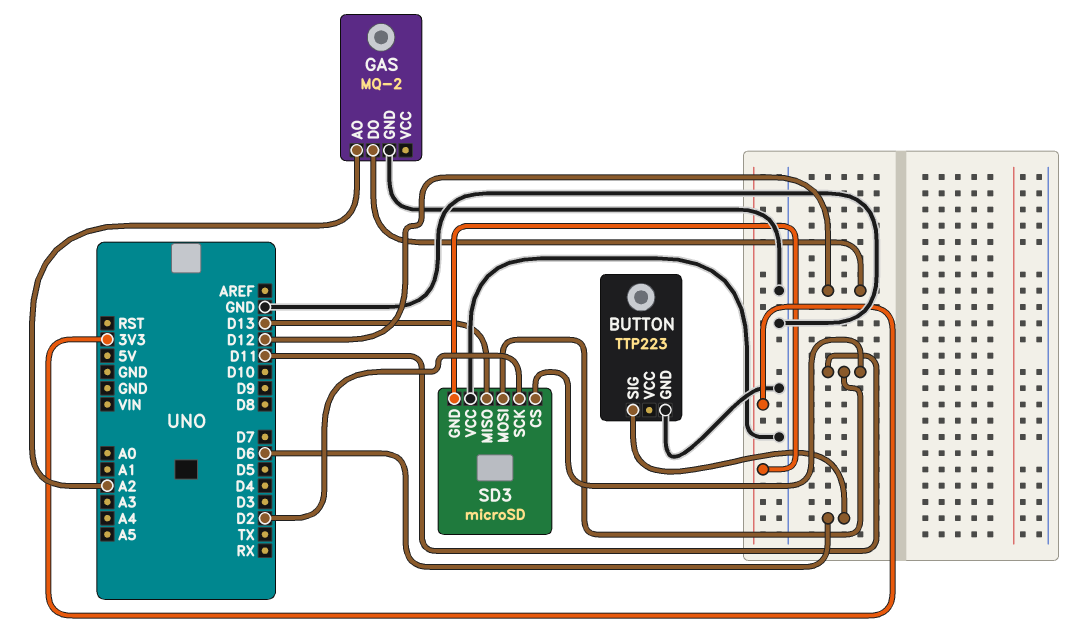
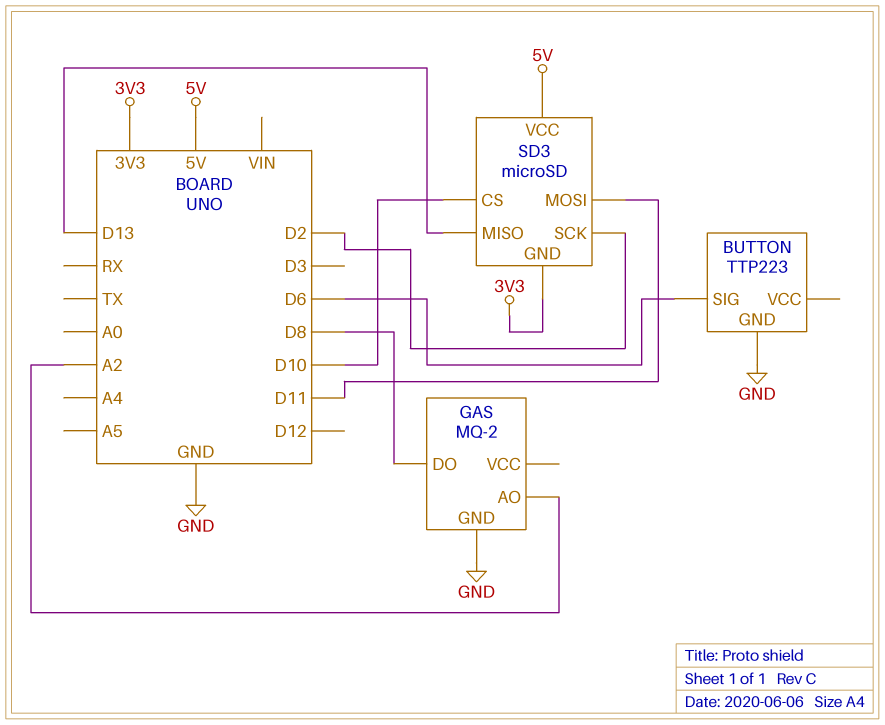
GAS pin DO: D12 -> D8
SD3 pin CS: D11 -> D10
SD3 pin VCC: GND -> 5V

